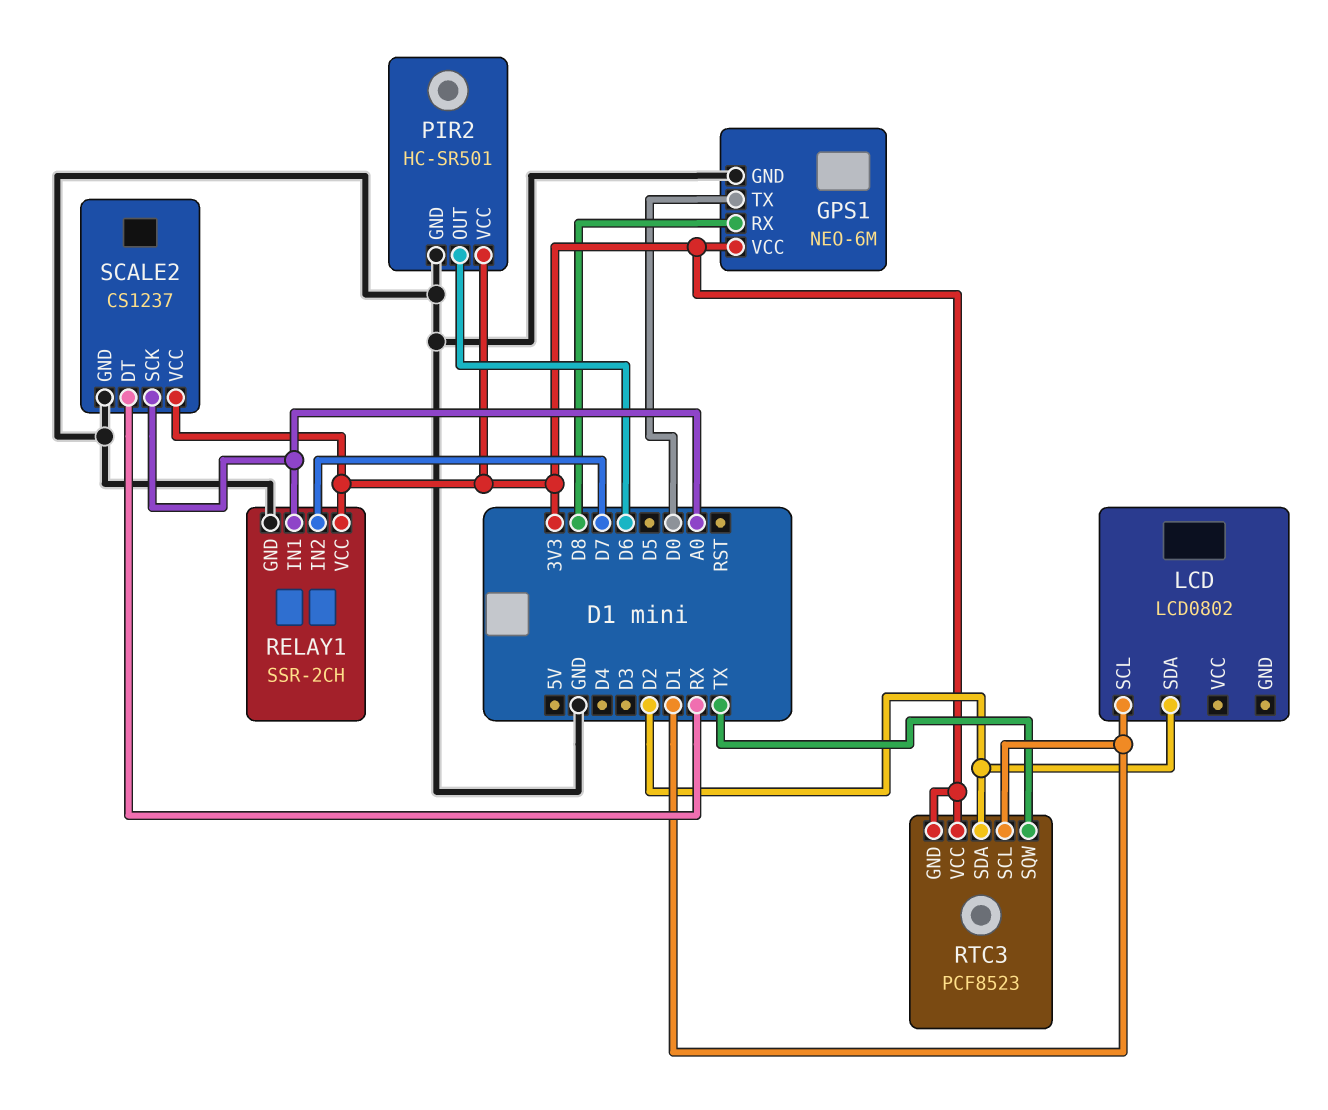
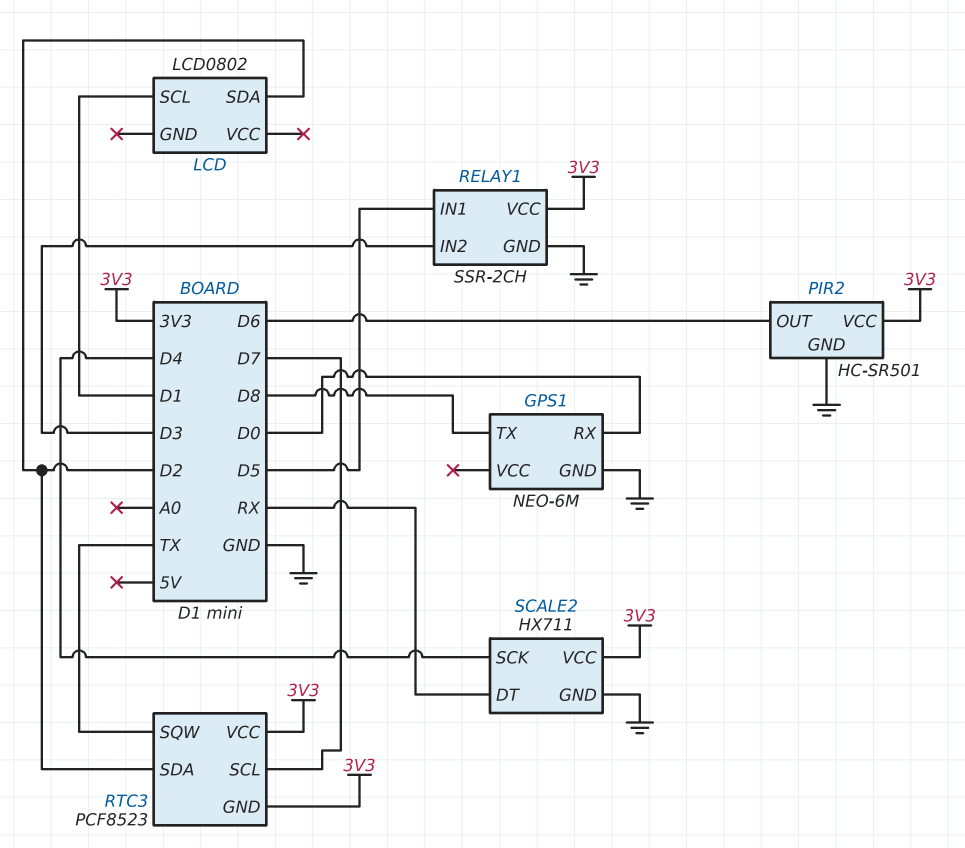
GPS1 pin RX: D8 -> D0
GPS1 pin TX: D0 -> D8
GPS1 pin VCC: 3V3 -> none
RELAY1 pin IN1: A0 -> D5
RELAY1 pin IN2: D7 -> D3
RTC3 pin SCL: D1 -> D7
SCALE2: CS1237 -> HX711
SCALE2 pin SCK: A0 -> D4

